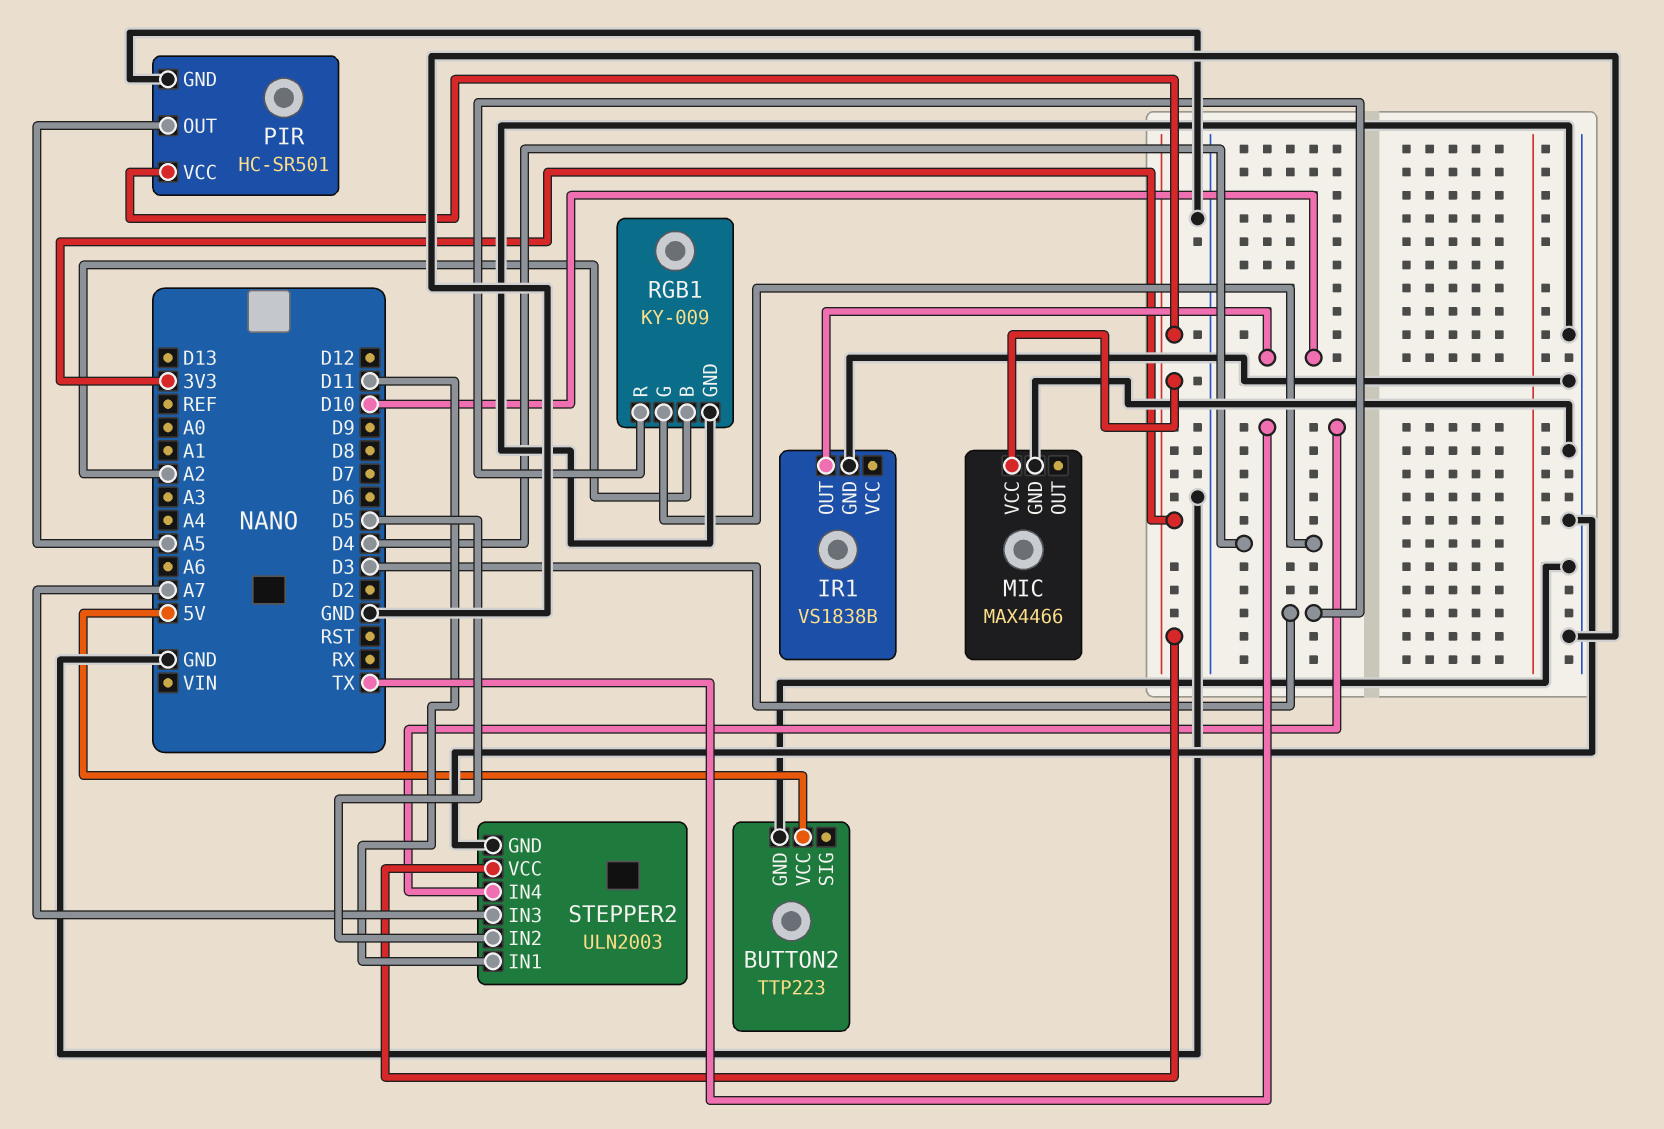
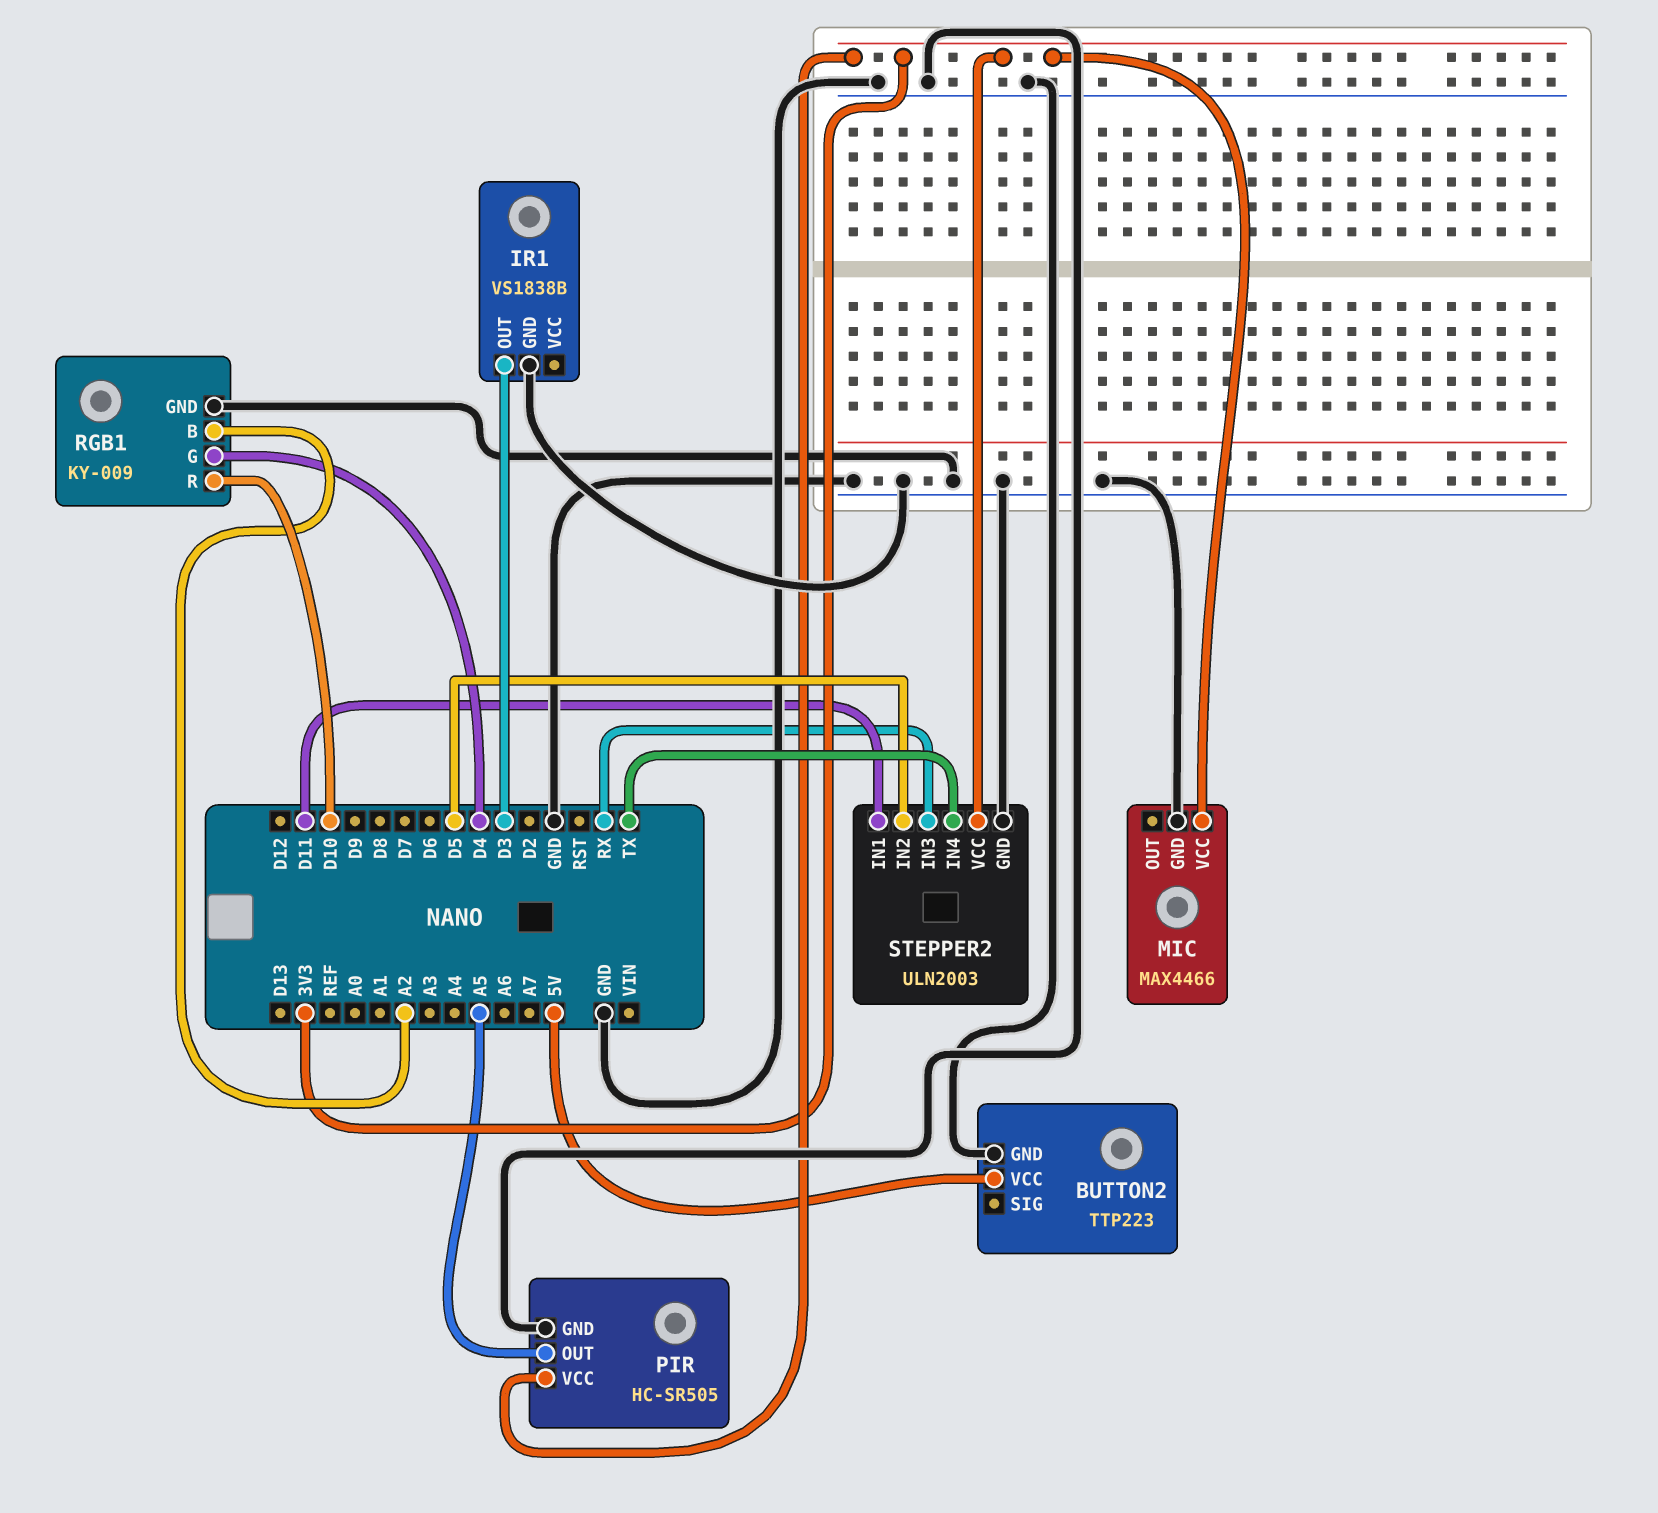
IR1 pin OUT: D10 -> D3
PIR: HC-SR501 -> HC-SR505
RGB1 pin R: D3 -> D10
STEPPER2 pin IN3: A7 -> RX

